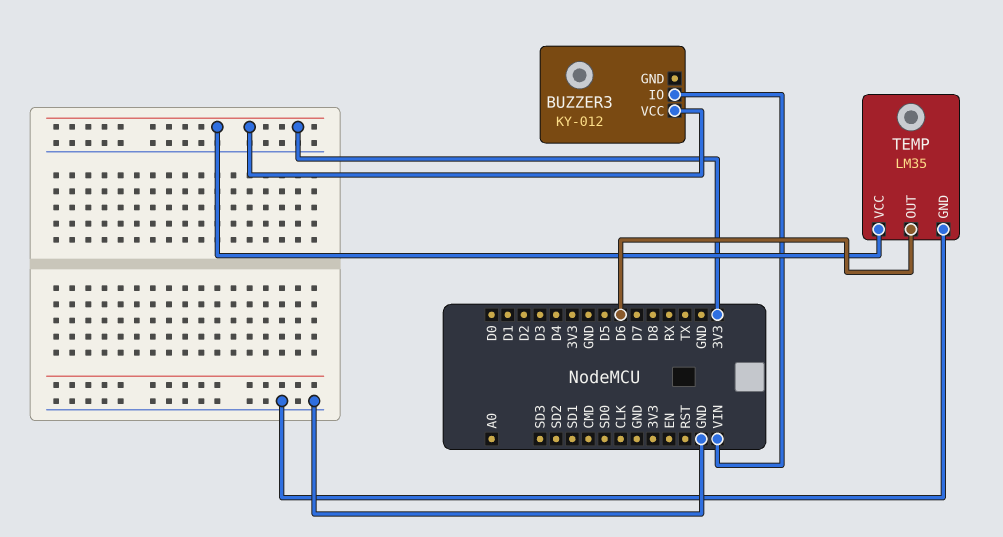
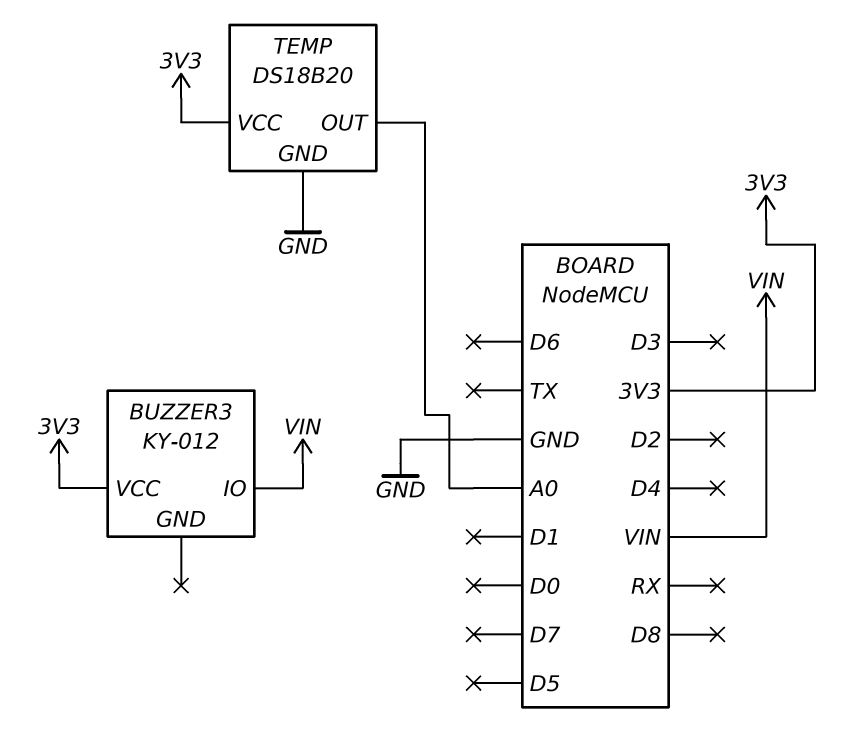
TEMP: LM35 -> DS18B20
TEMP pin OUT: D6 -> A0

